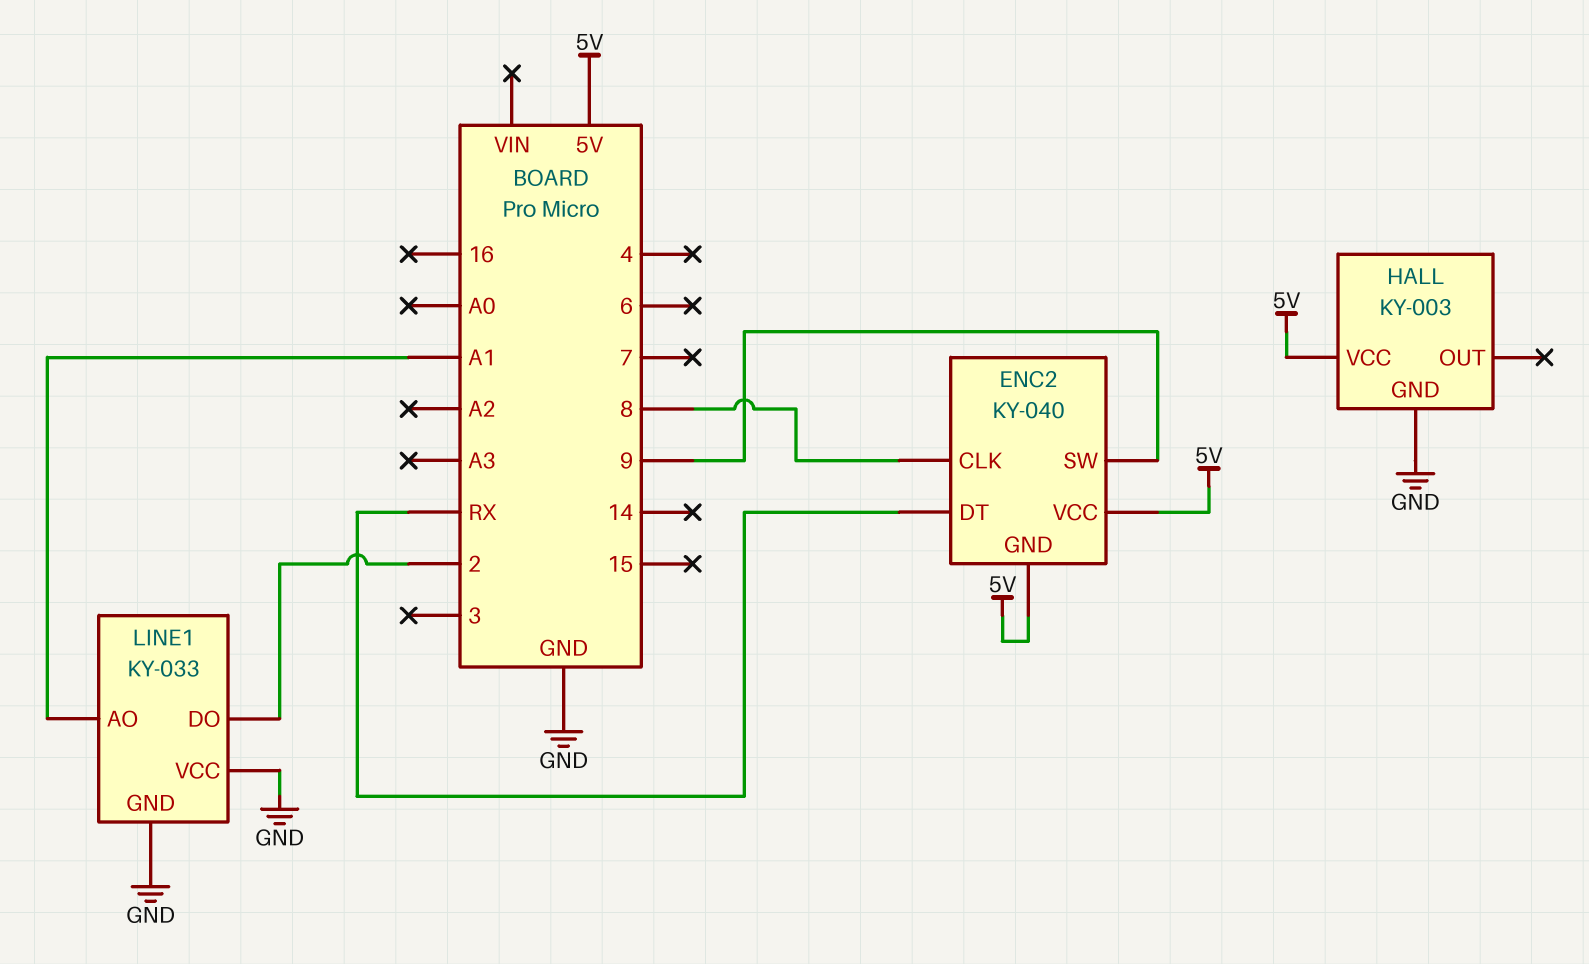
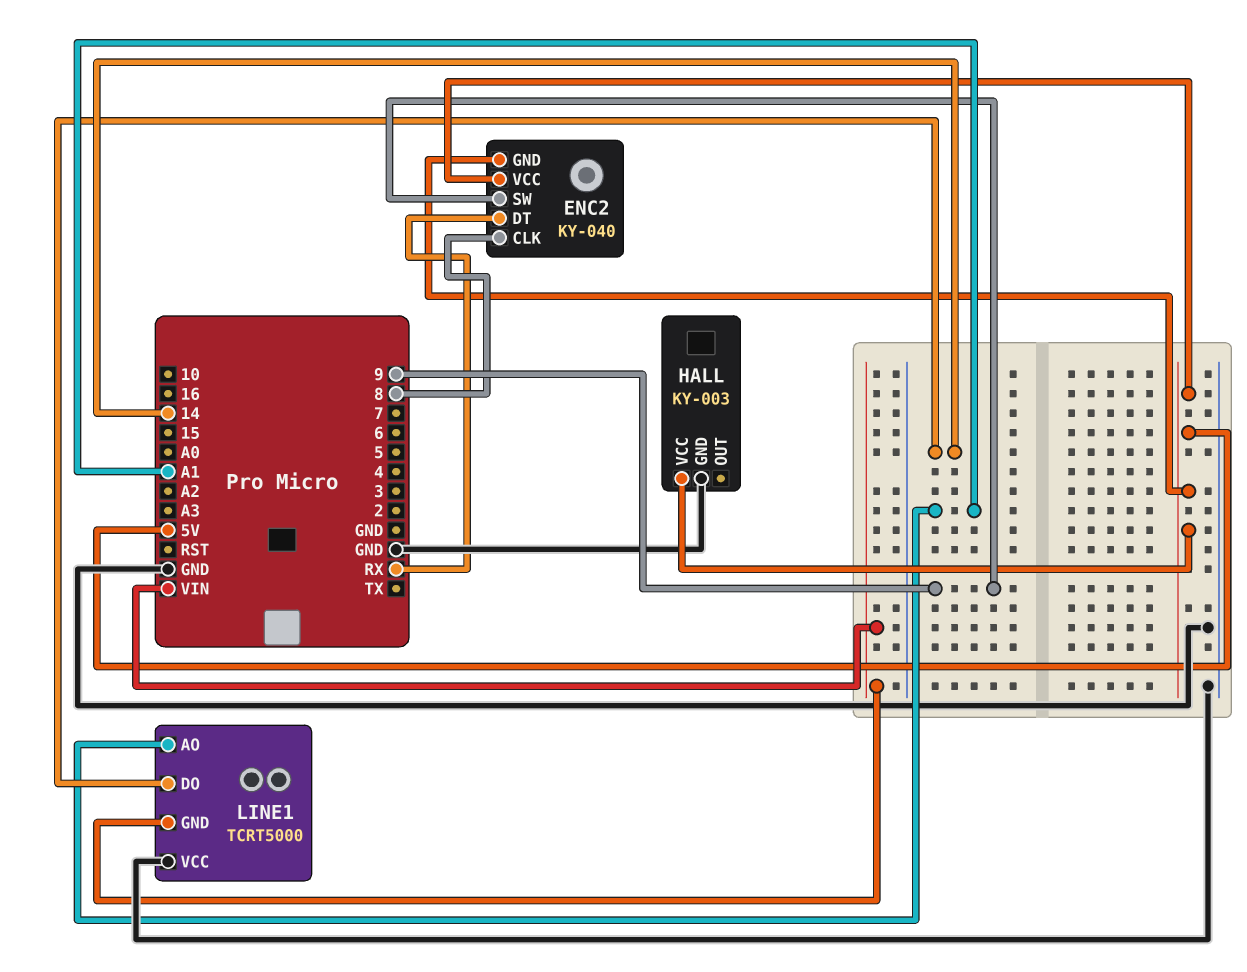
LINE1: KY-033 -> TCRT5000
LINE1 pin DO: 2 -> 14
LINE1 pin GND: GND -> VIN

